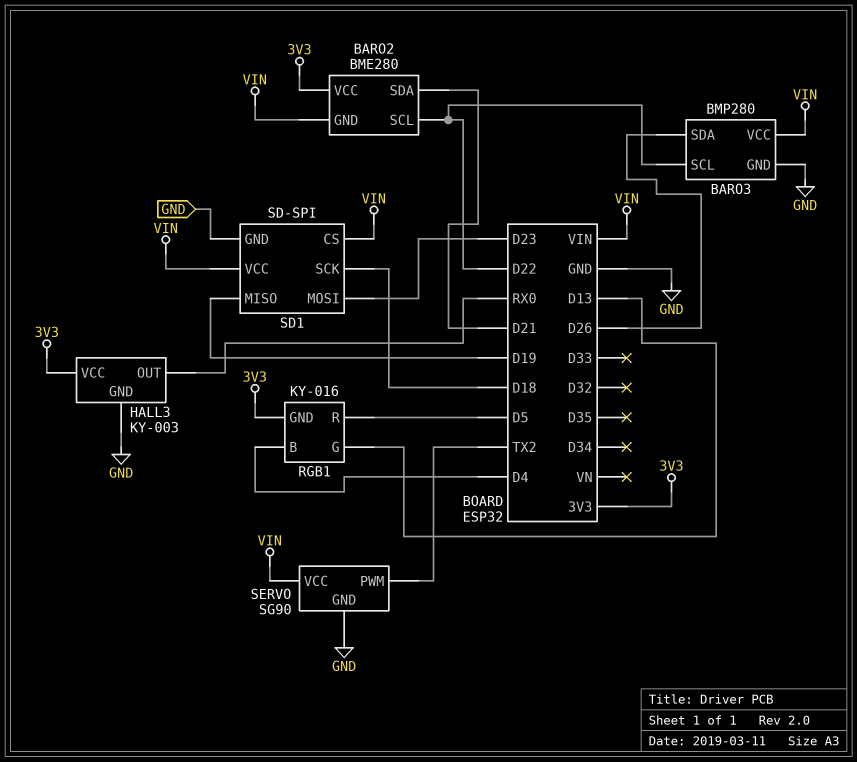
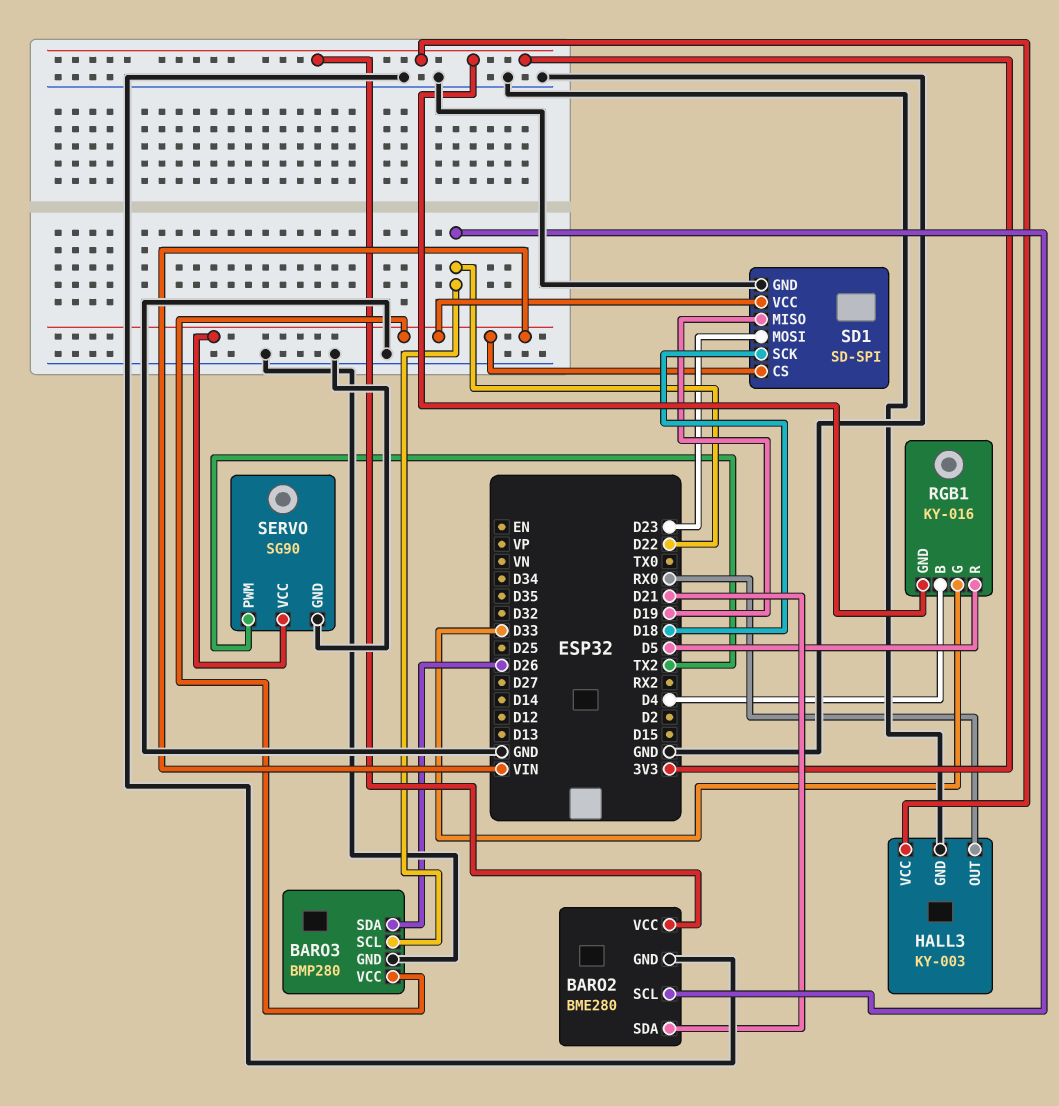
BARO2 pin GND: VIN -> GND
RGB1 pin G: D13 -> D33

